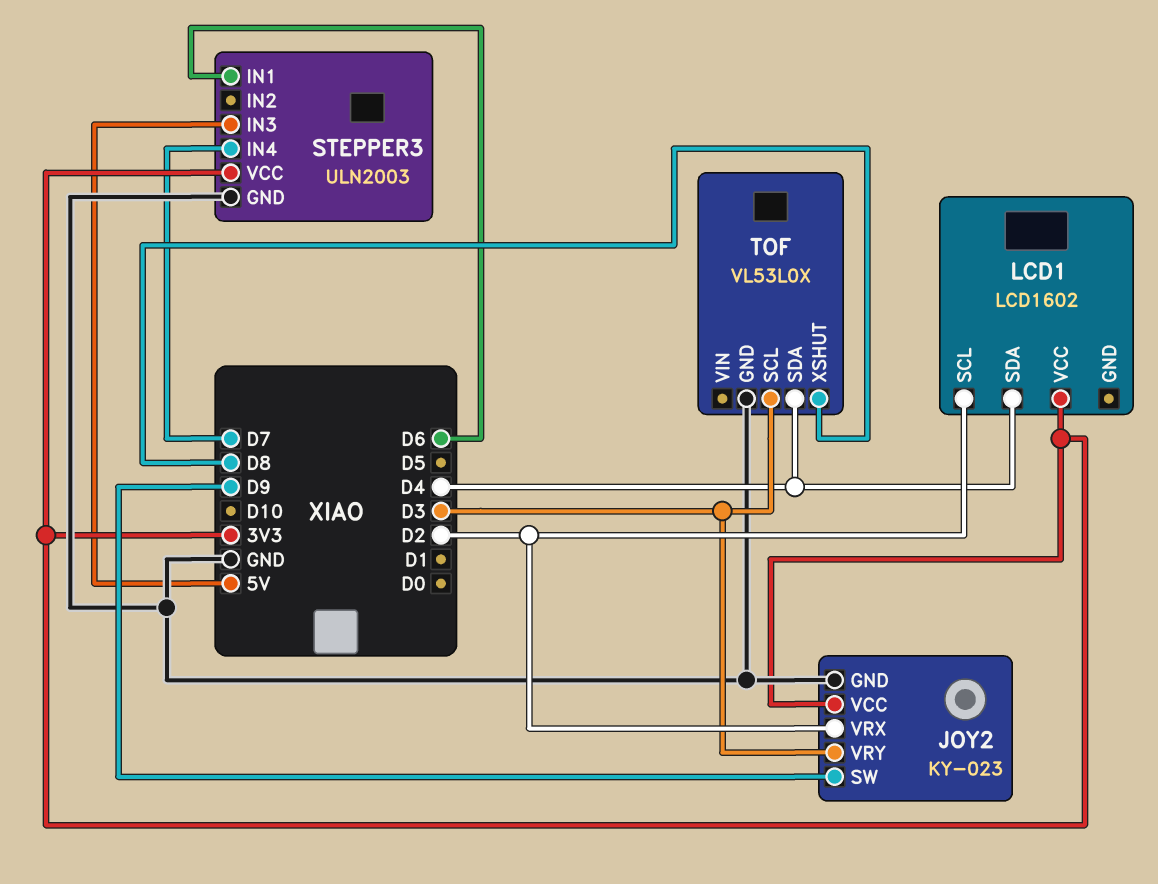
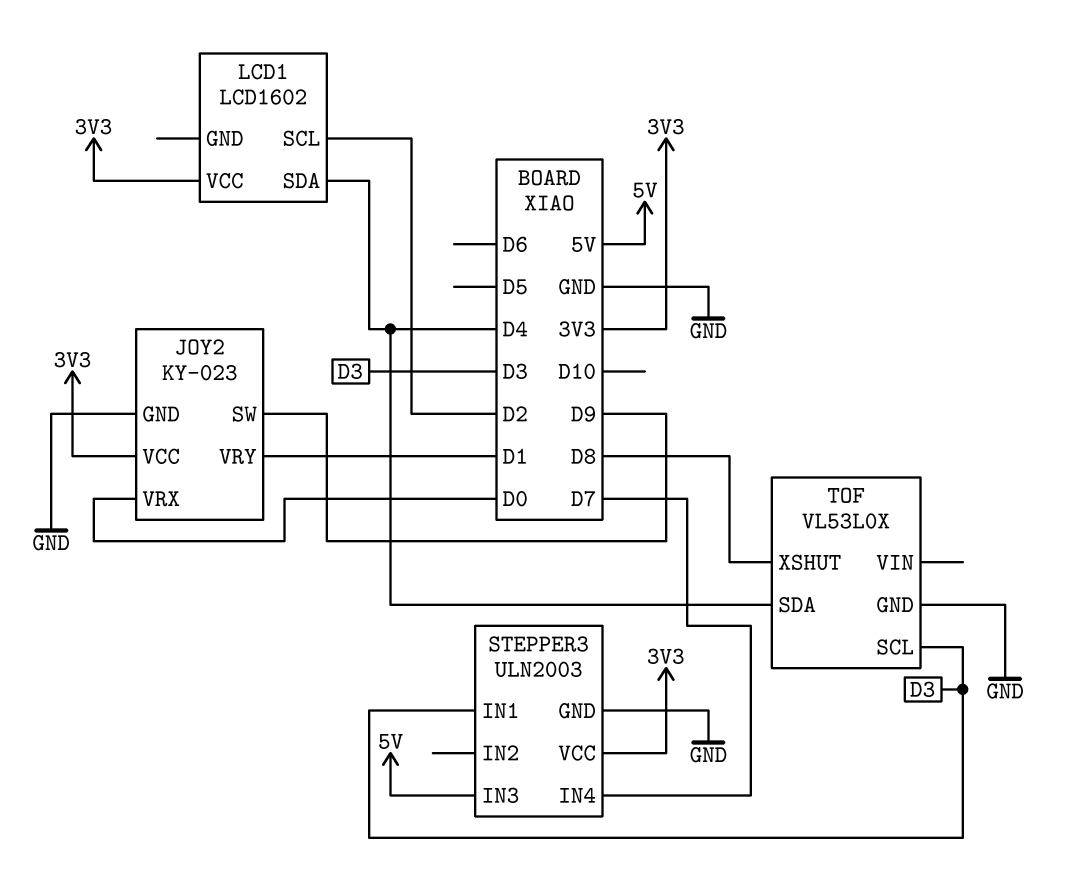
JOY2 pin VRX: D2 -> D0
JOY2 pin VRY: D3 -> D1
STEPPER3 pin IN1: D6 -> D3

